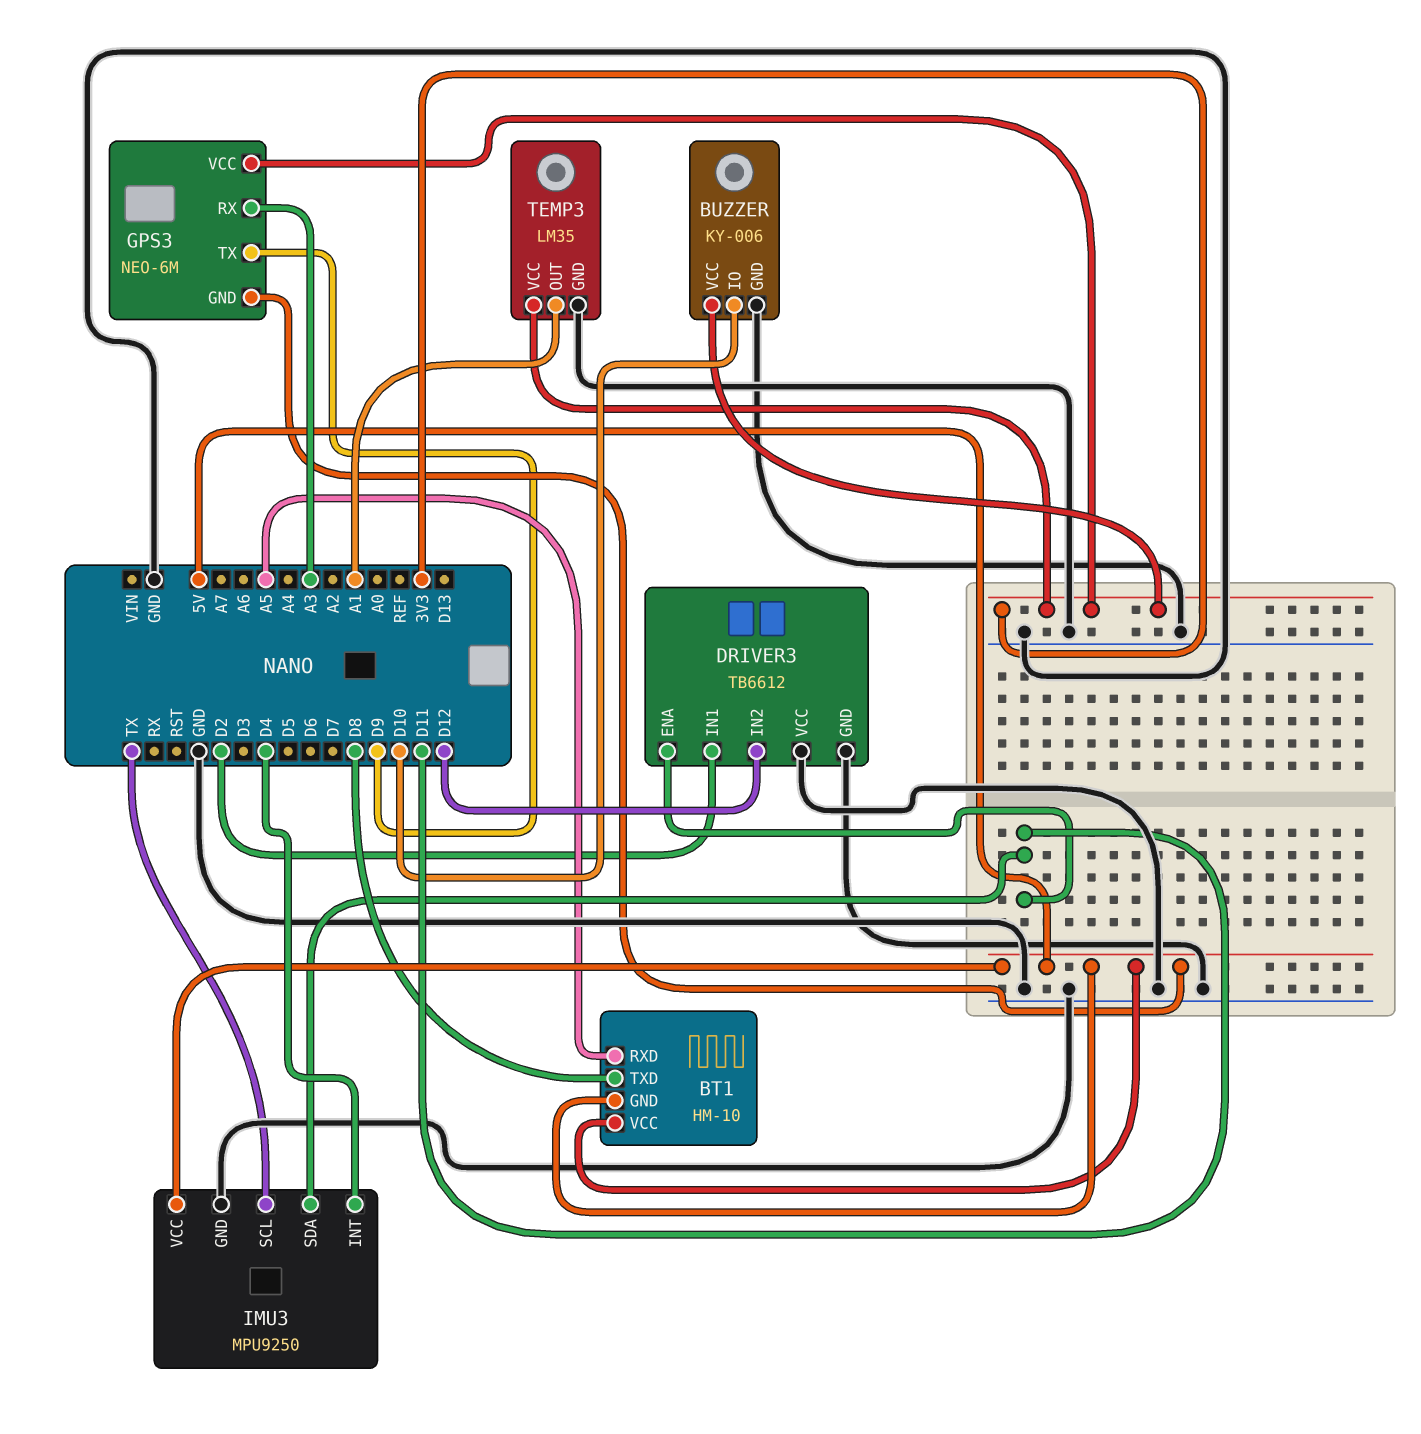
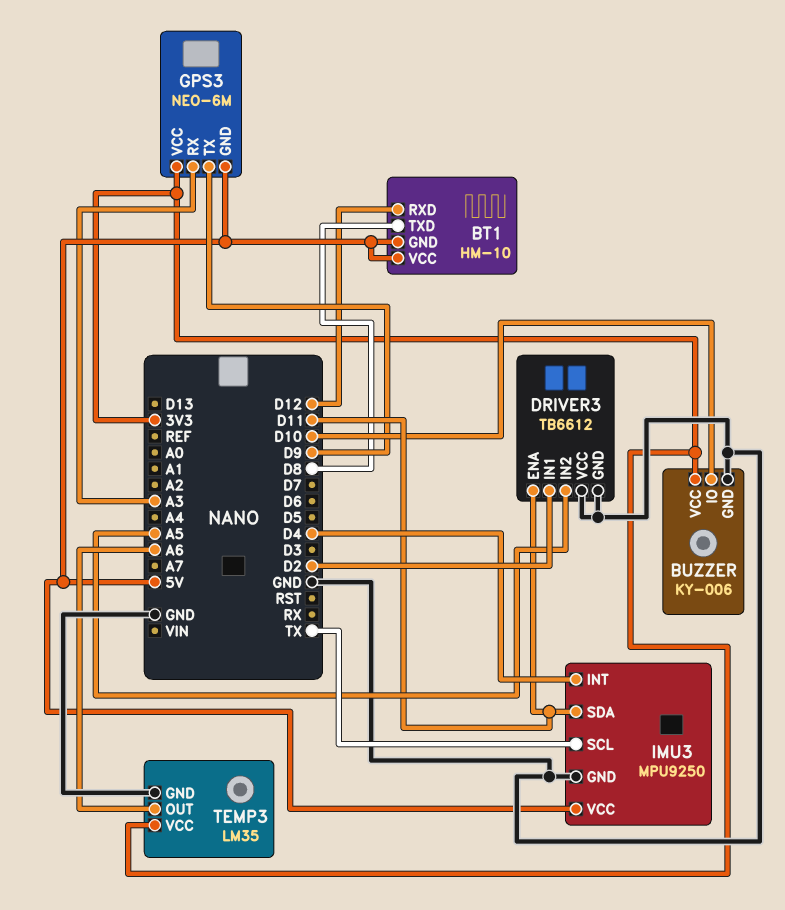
BT1 pin RXD: A5 -> D12
DRIVER3 pin IN2: D12 -> A5
TEMP3 pin OUT: A1 -> A6

